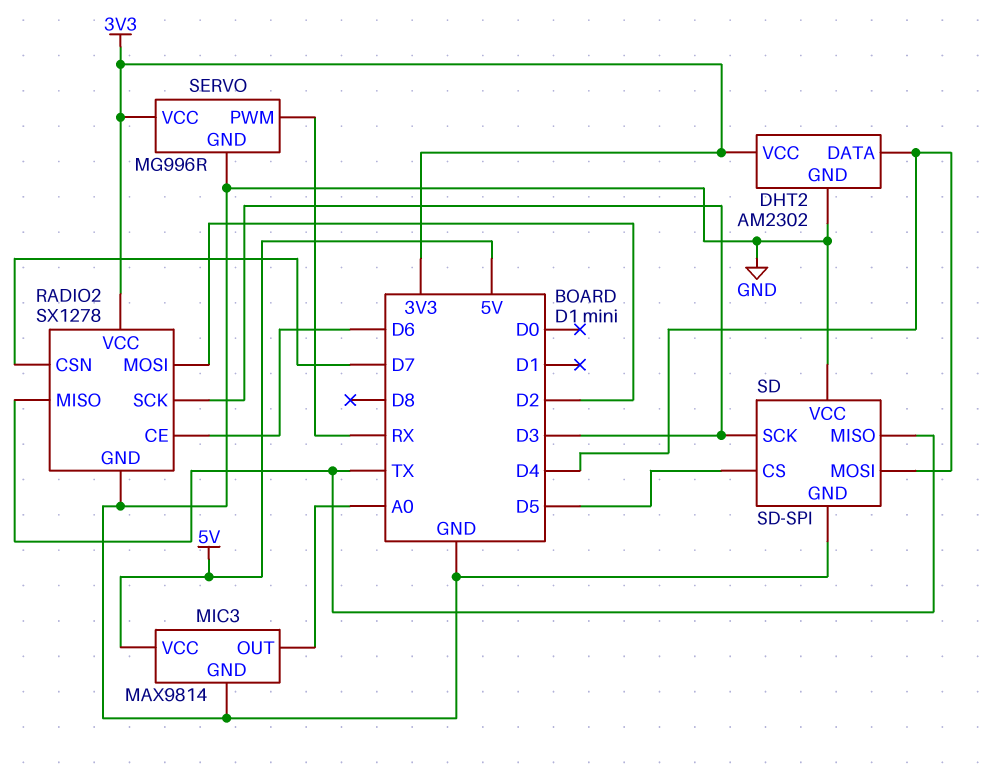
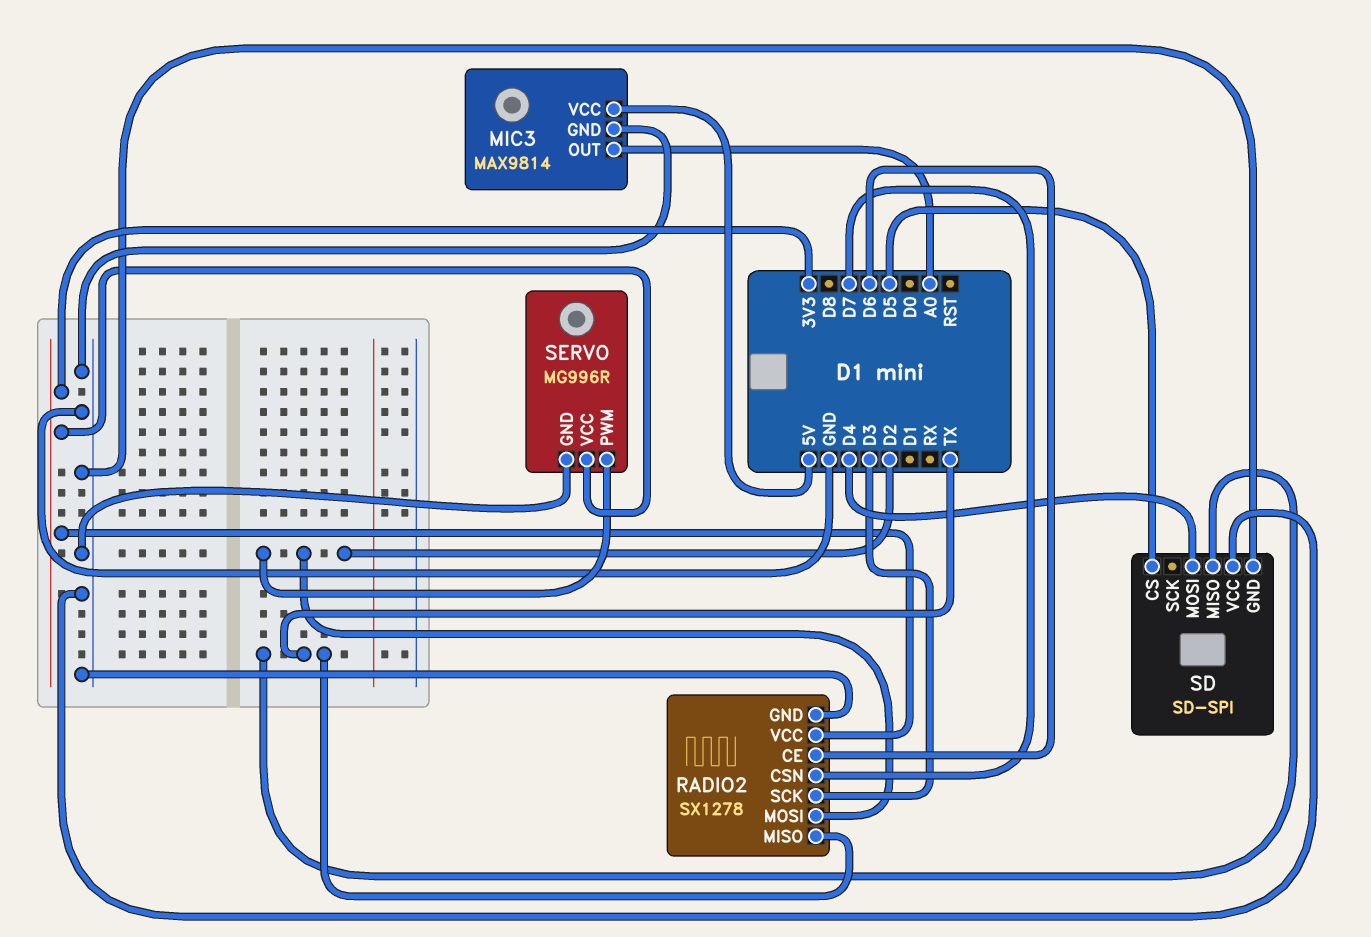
DHT2: AM2302 -> none
DHT2 pin DATA: D4 -> none
DHT2 pin GND: GND -> none
DHT2 pin VCC: 3V3 -> none
SD pin SCK: D3 -> none
SERVO pin PWM: RX -> D2

